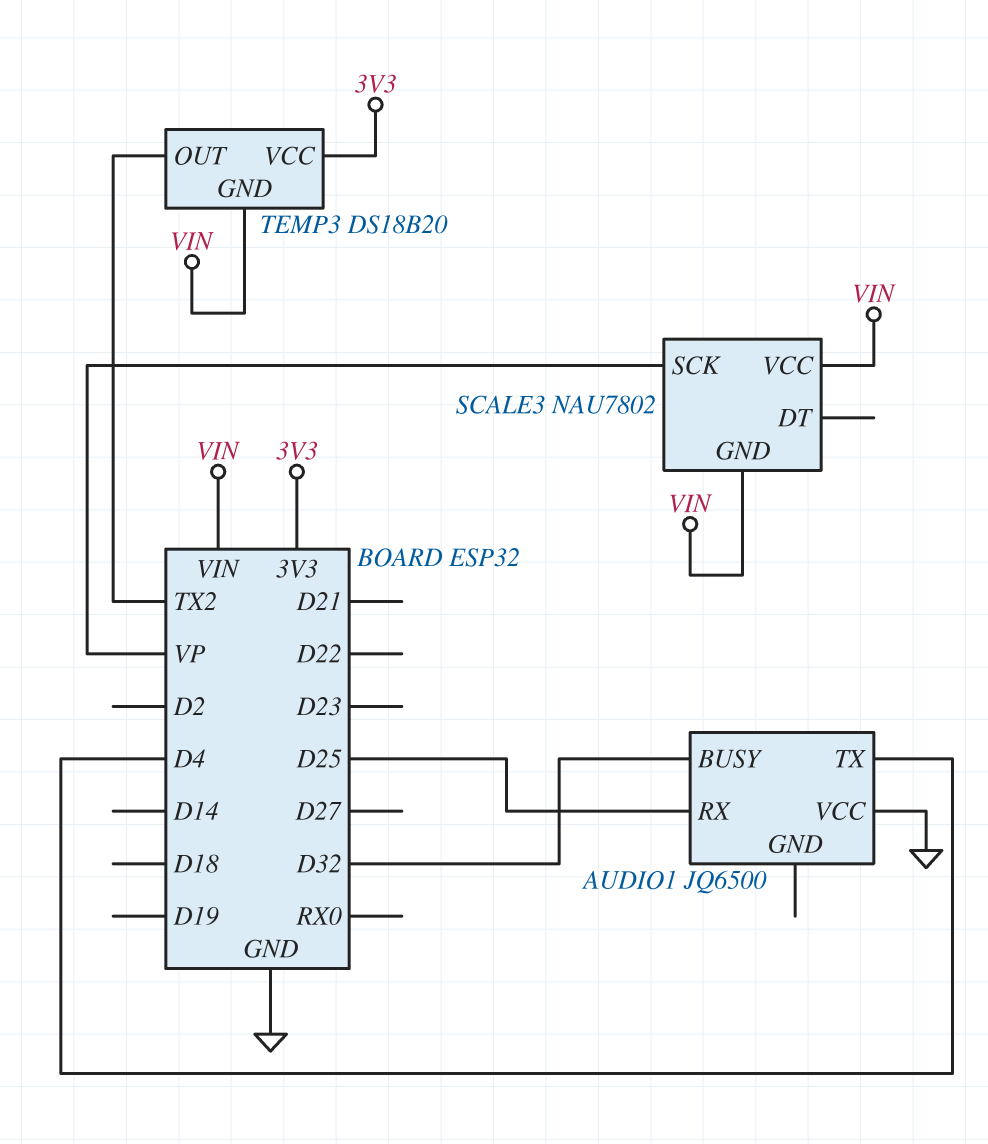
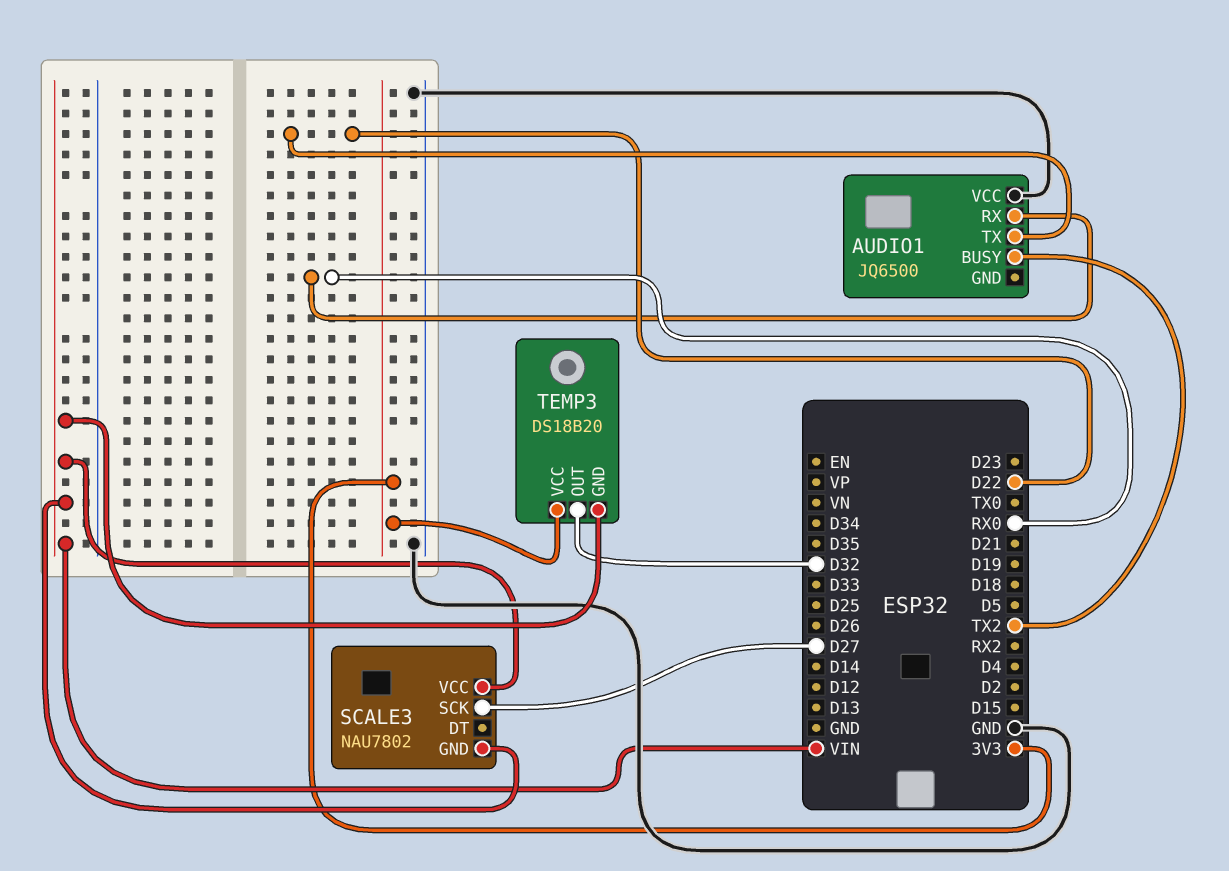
AUDIO1 pin BUSY: D32 -> TX2
AUDIO1 pin RX: D25 -> RX0
AUDIO1 pin TX: D4 -> D22
SCALE3 pin SCK: VP -> D27
TEMP3 pin OUT: TX2 -> D32

